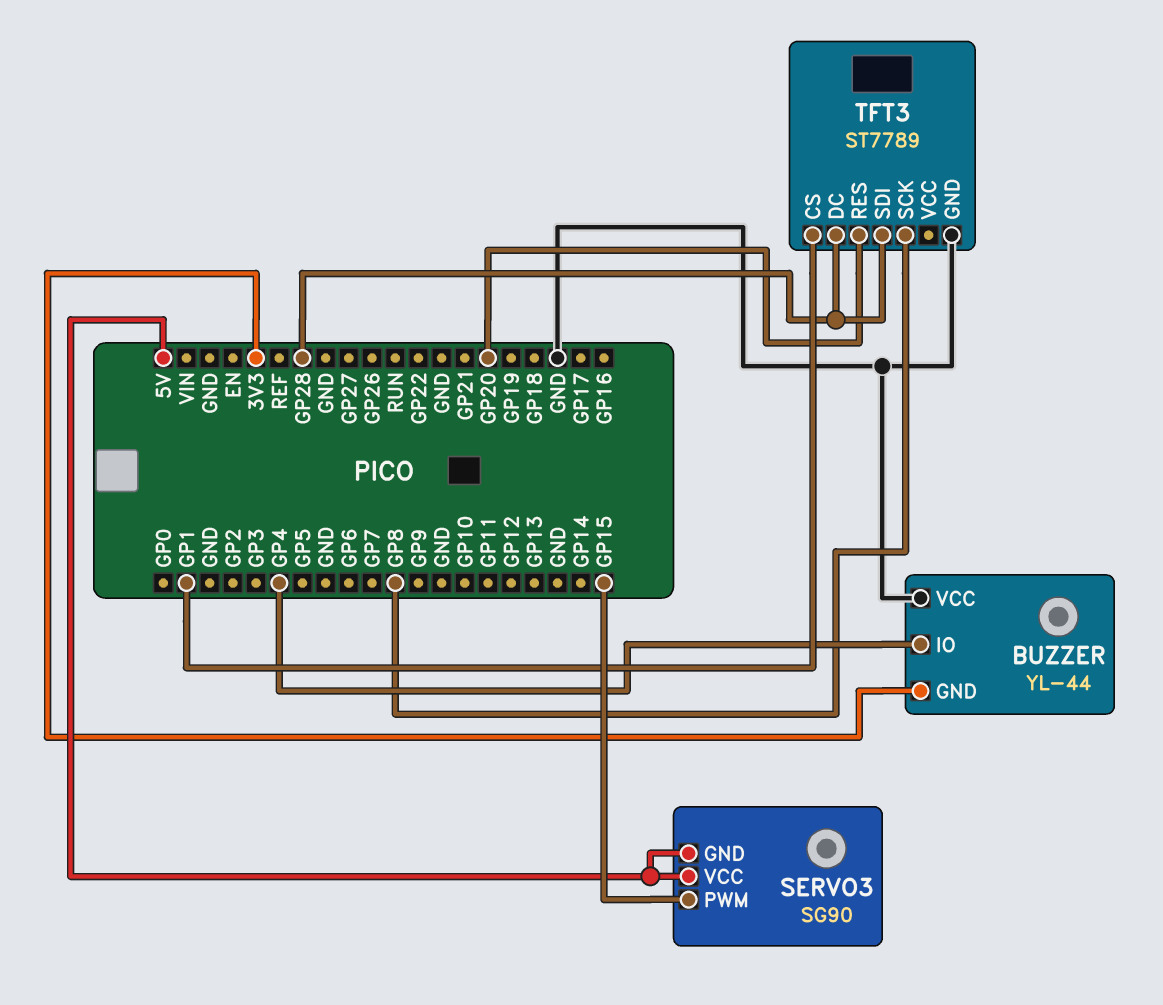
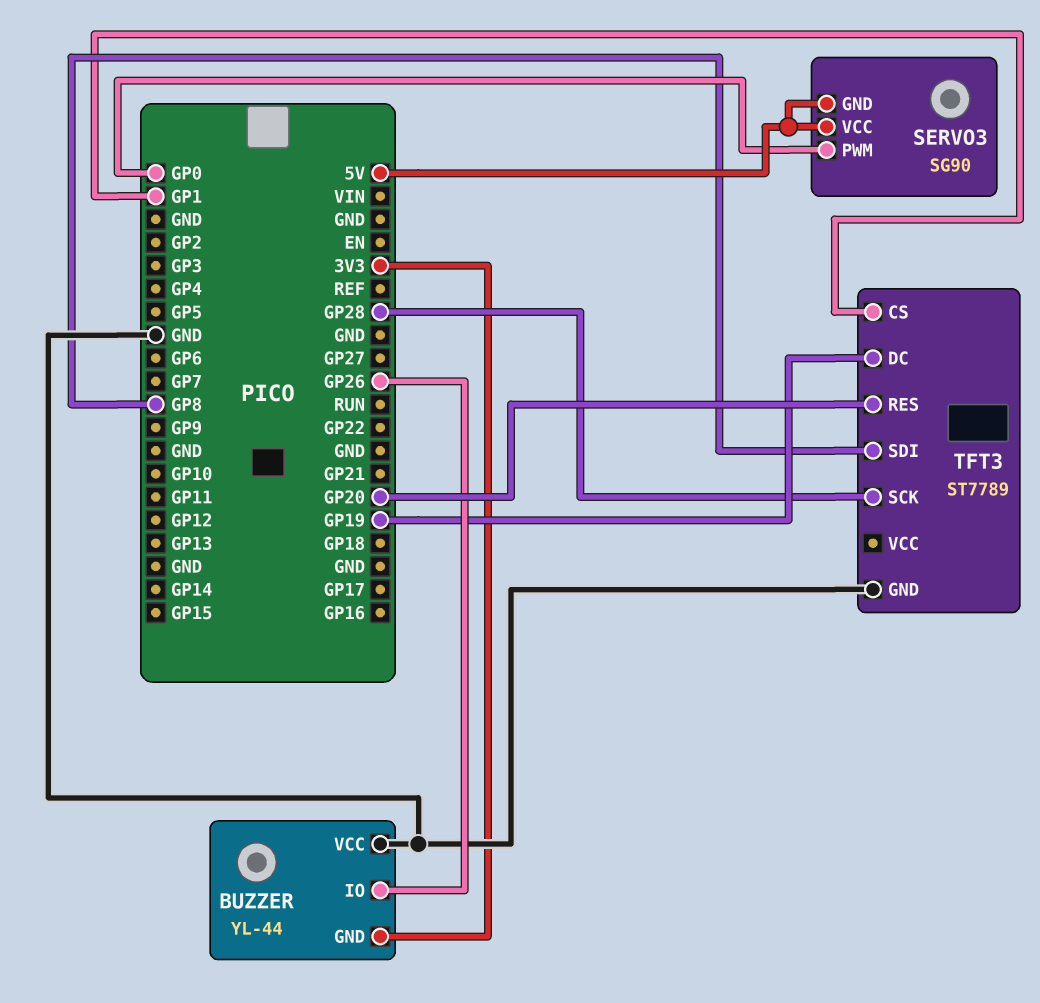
BUZZER pin IO: GP4 -> GP26
SERVO3 pin PWM: GP15 -> GP0
TFT3 pin DC: GP28 -> GP19
TFT3 pin SCK: GP8 -> GP28
TFT3 pin SDI: GP28 -> GP8

